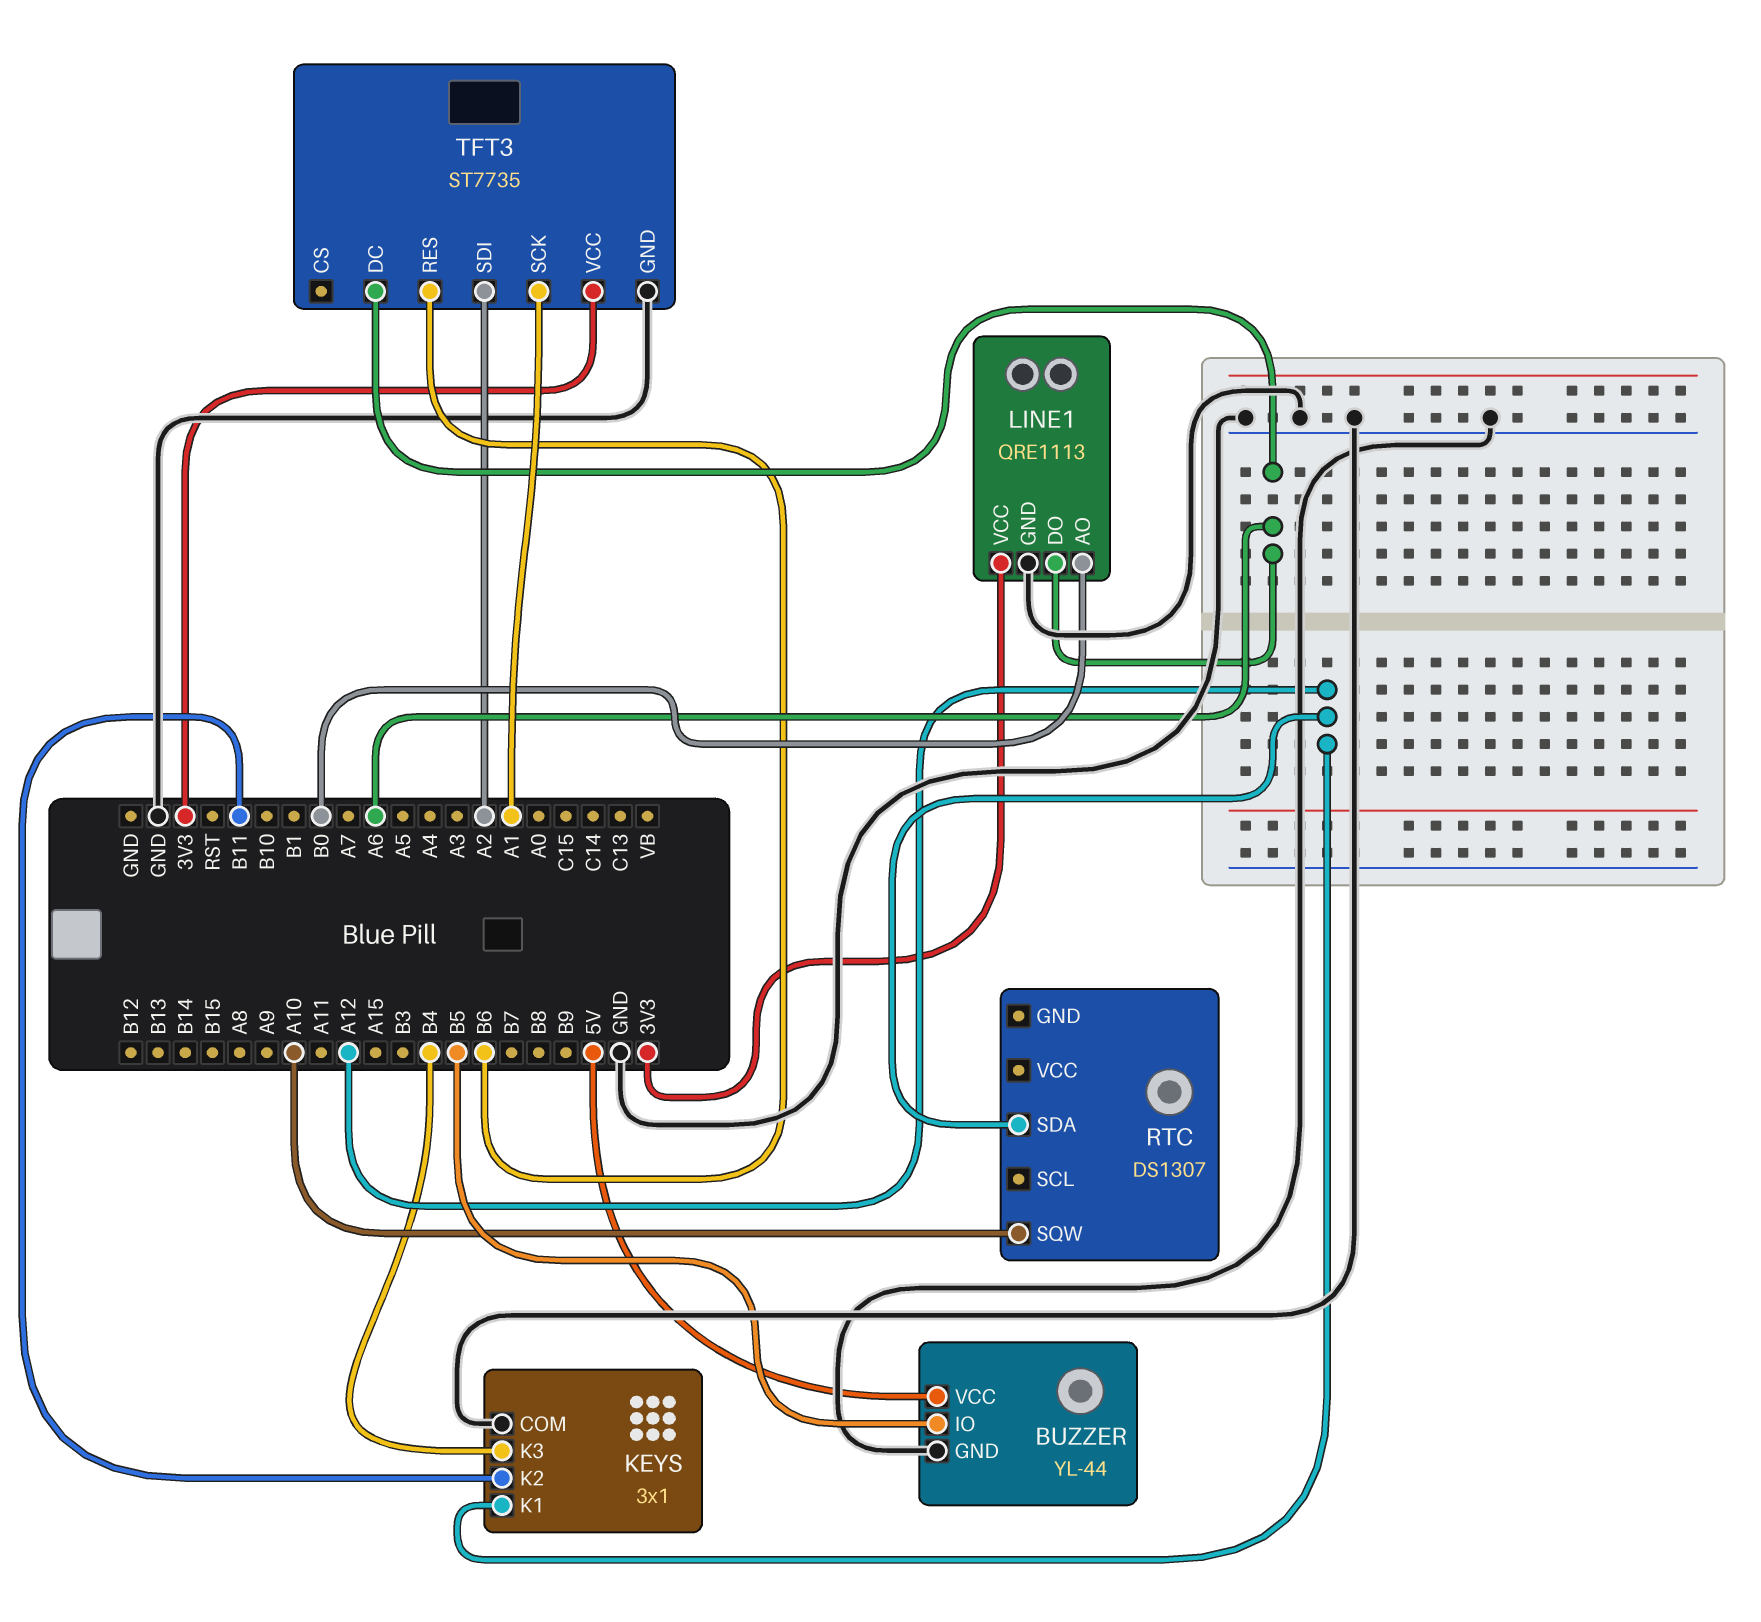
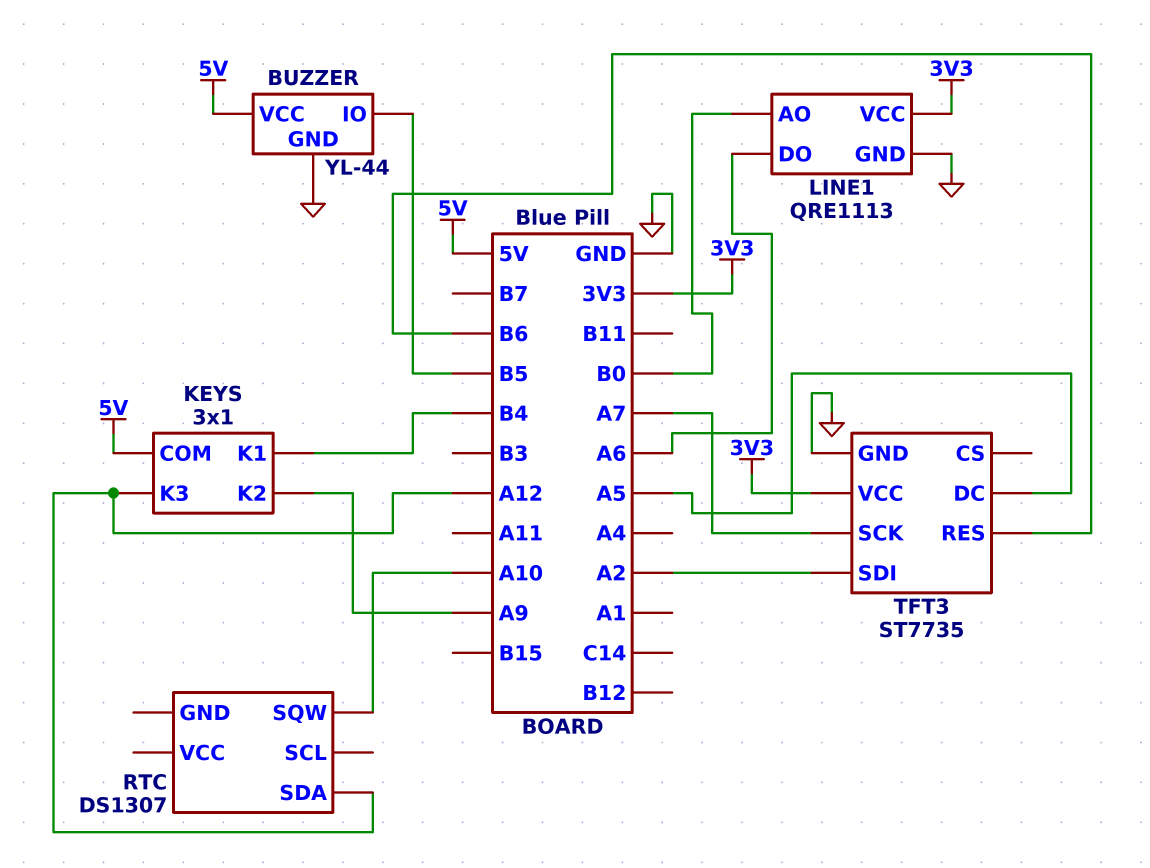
KEYS pin COM: GND -> 5V
KEYS pin K1: A12 -> B4
KEYS pin K2: B11 -> A9
KEYS pin K3: B4 -> A12
TFT3 pin DC: A6 -> A5
TFT3 pin SCK: A1 -> A7

